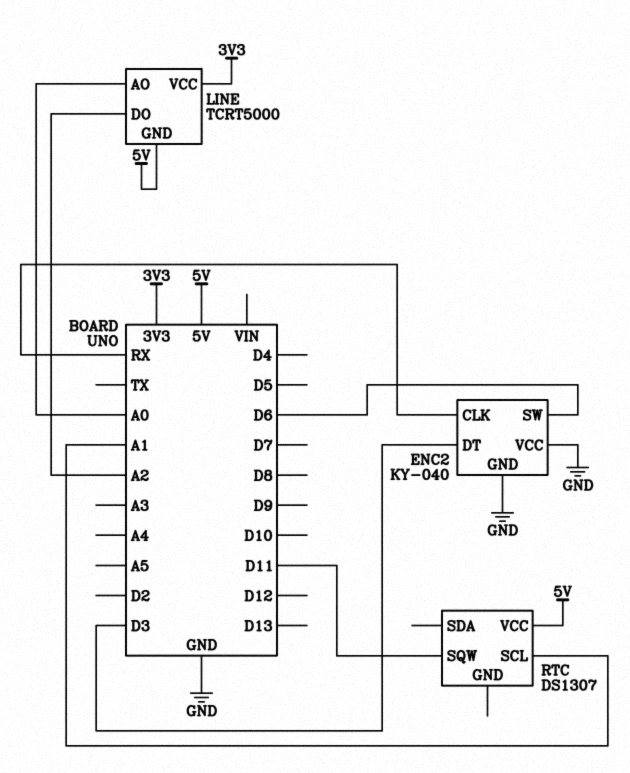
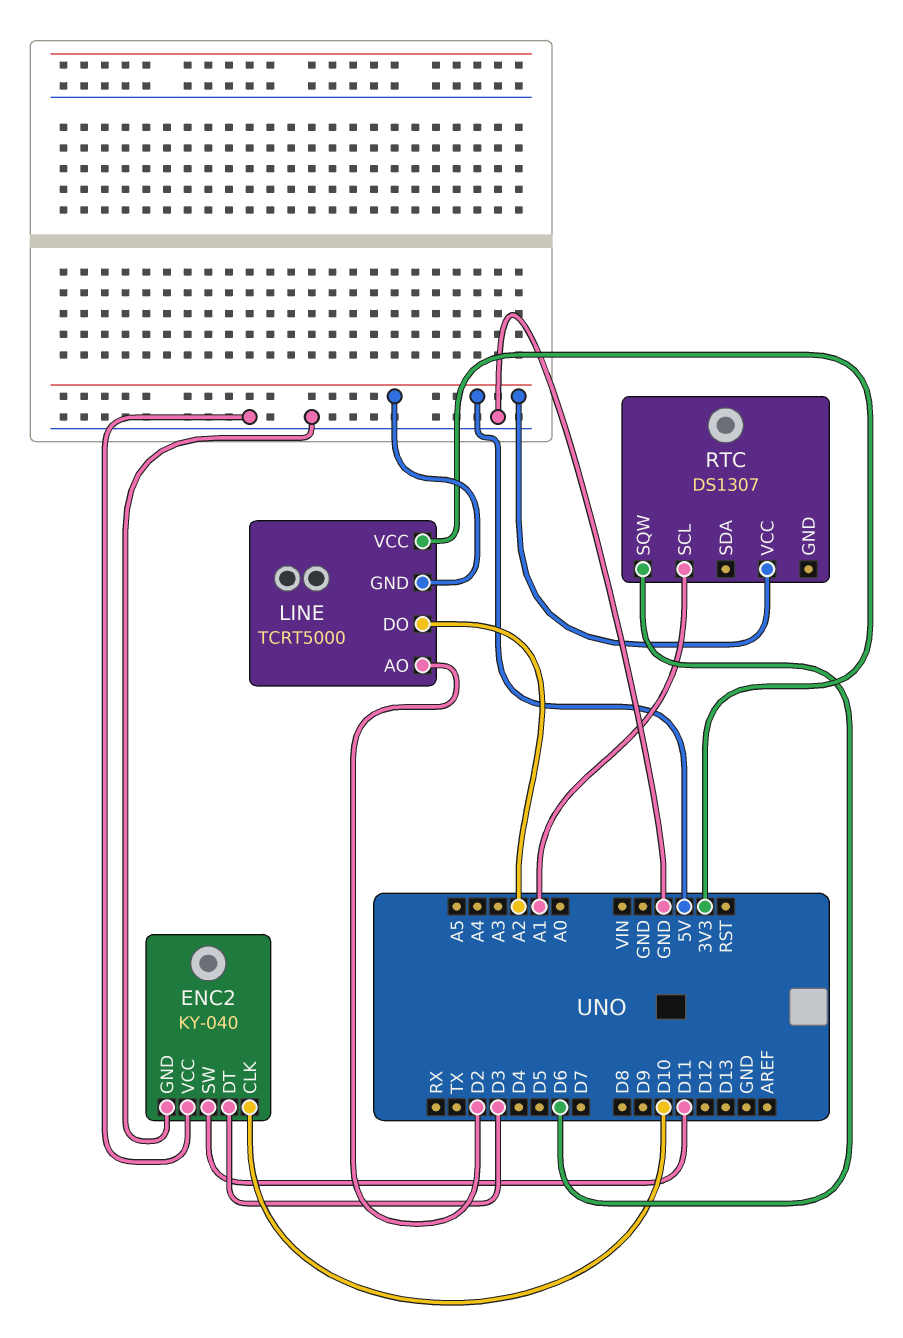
ENC2 pin CLK: RX -> D10
ENC2 pin SW: D6 -> D11
LINE pin AO: A0 -> D2
RTC pin SQW: D11 -> D6

